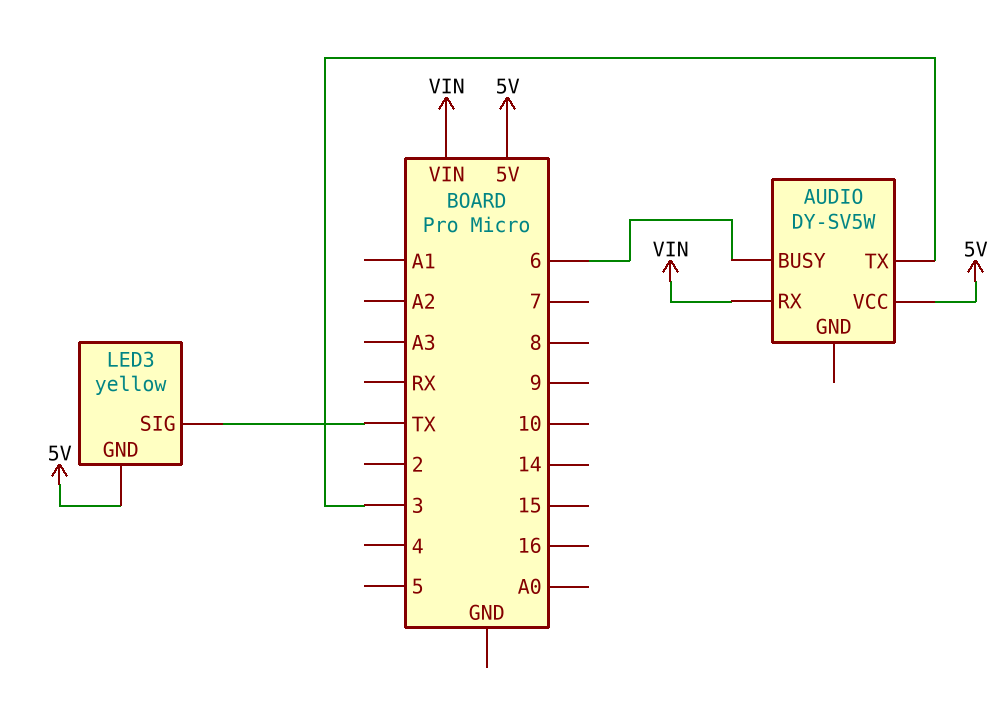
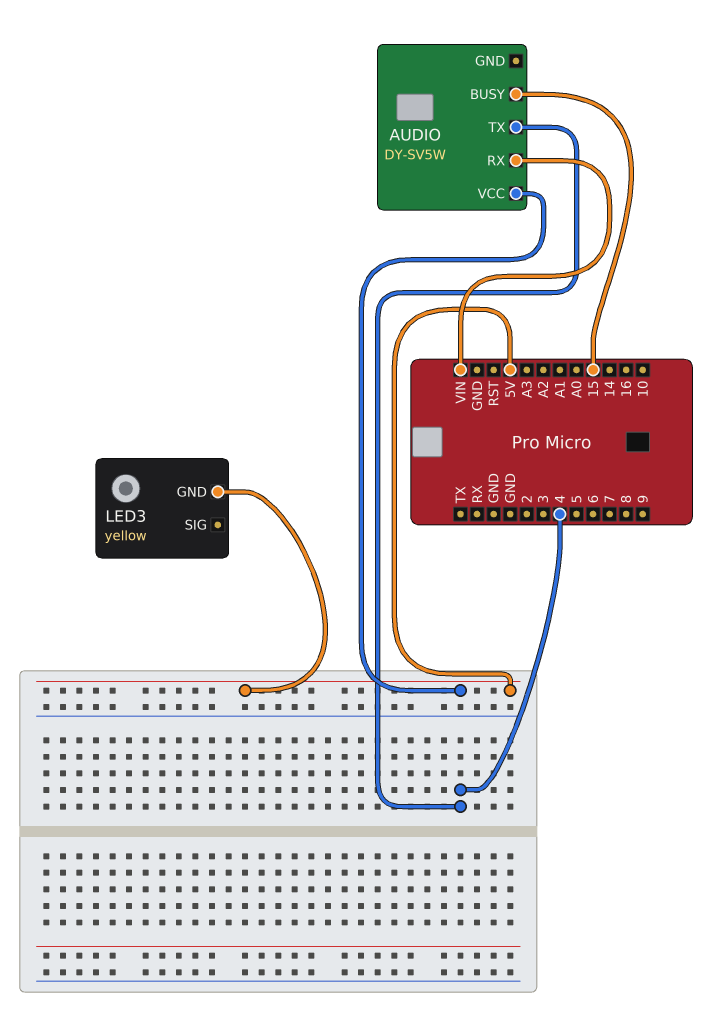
AUDIO pin BUSY: 6 -> 15
AUDIO pin TX: 3 -> 4
LED3 pin SIG: TX -> none

